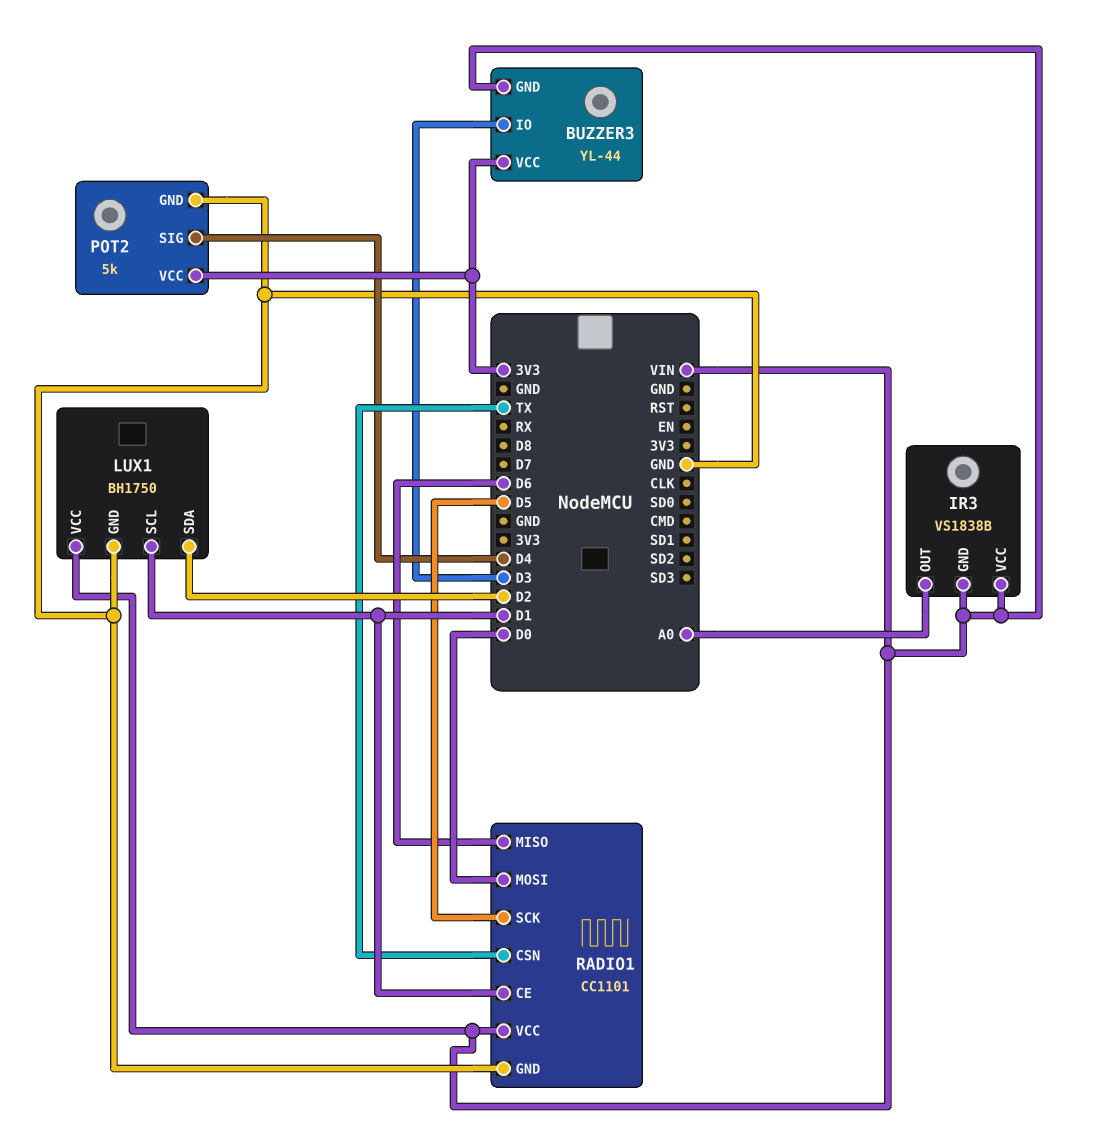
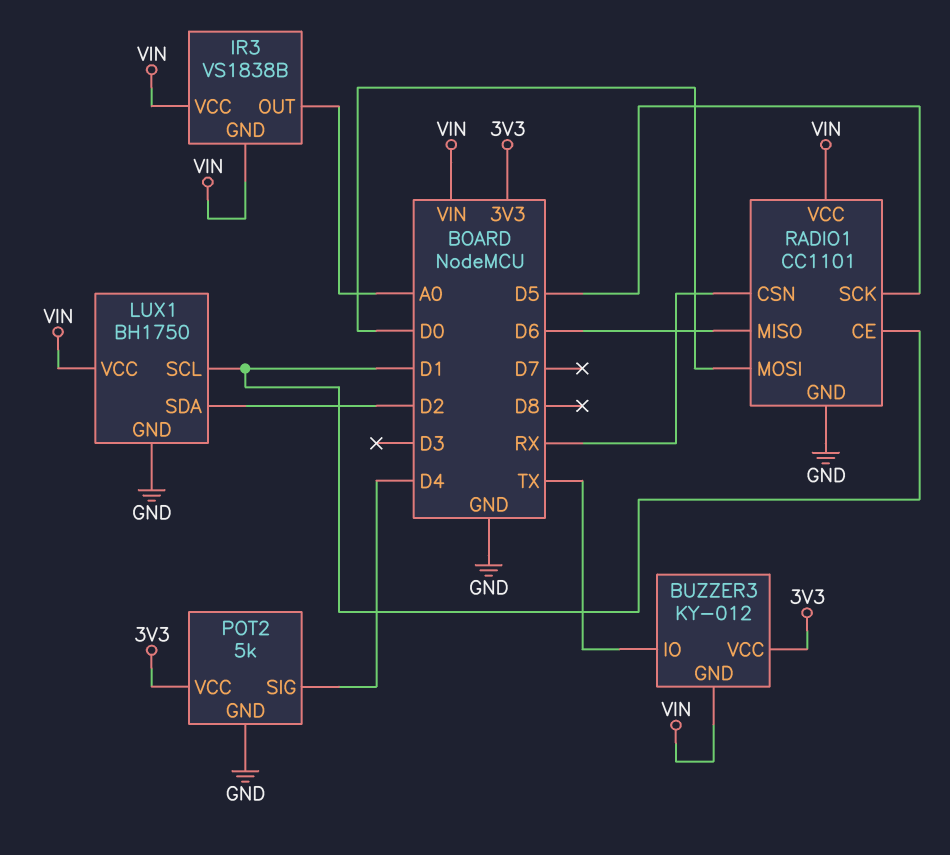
BUZZER3: YL-44 -> KY-012
BUZZER3 pin IO: D3 -> TX
RADIO1 pin CSN: TX -> RX

